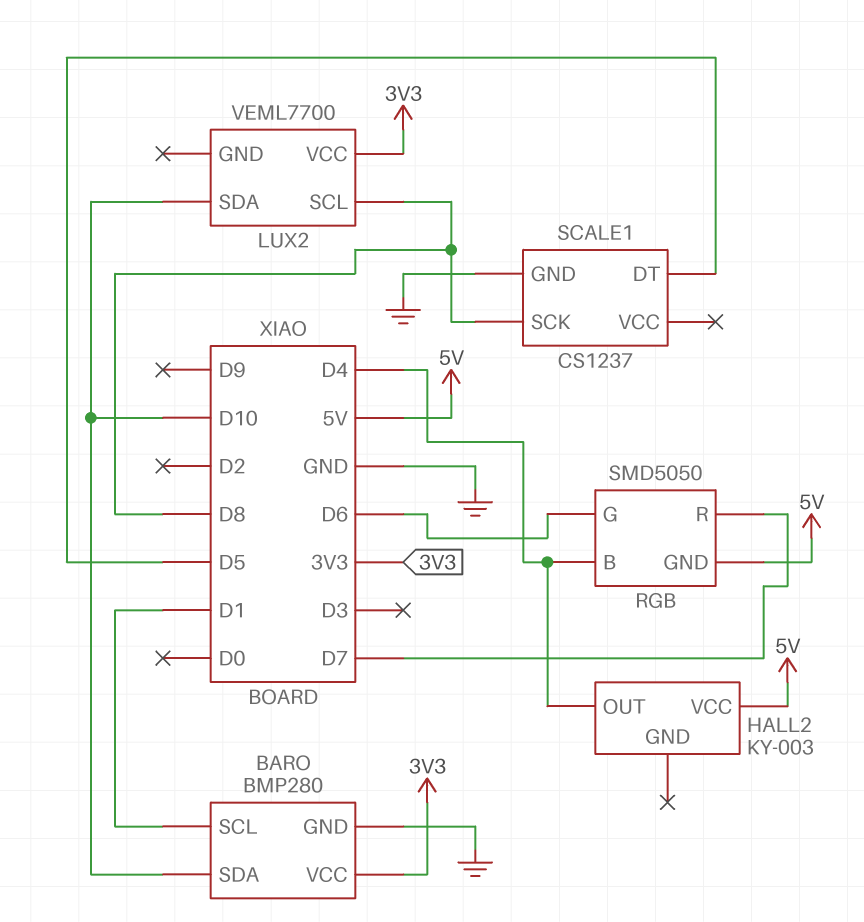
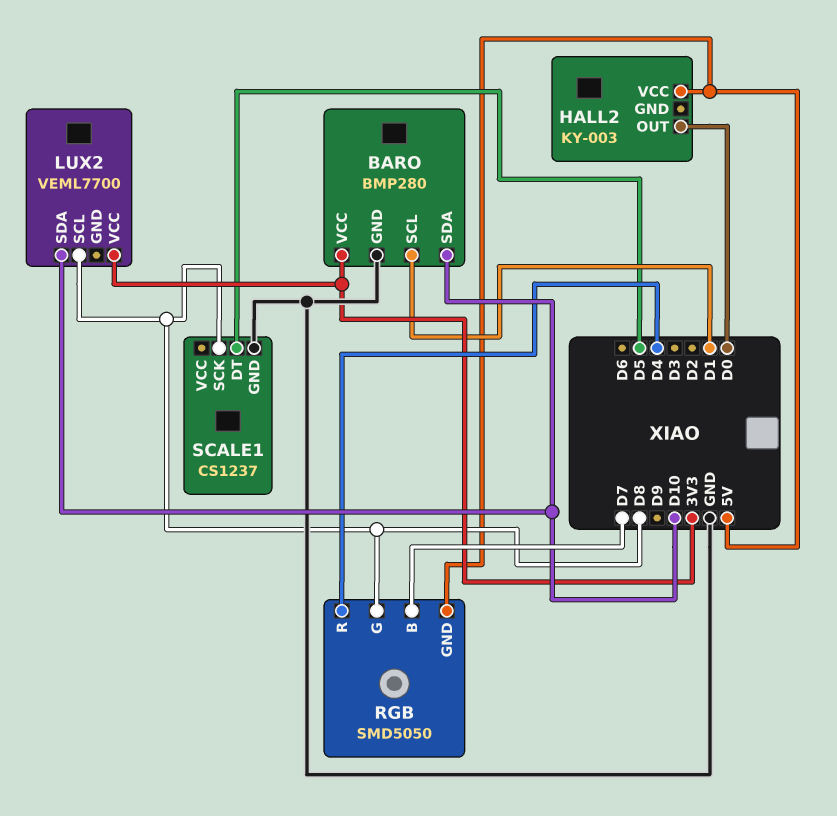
HALL2 pin OUT: D4 -> D0
RGB pin B: D4 -> D7
RGB pin G: D6 -> D8
RGB pin R: D7 -> D4

